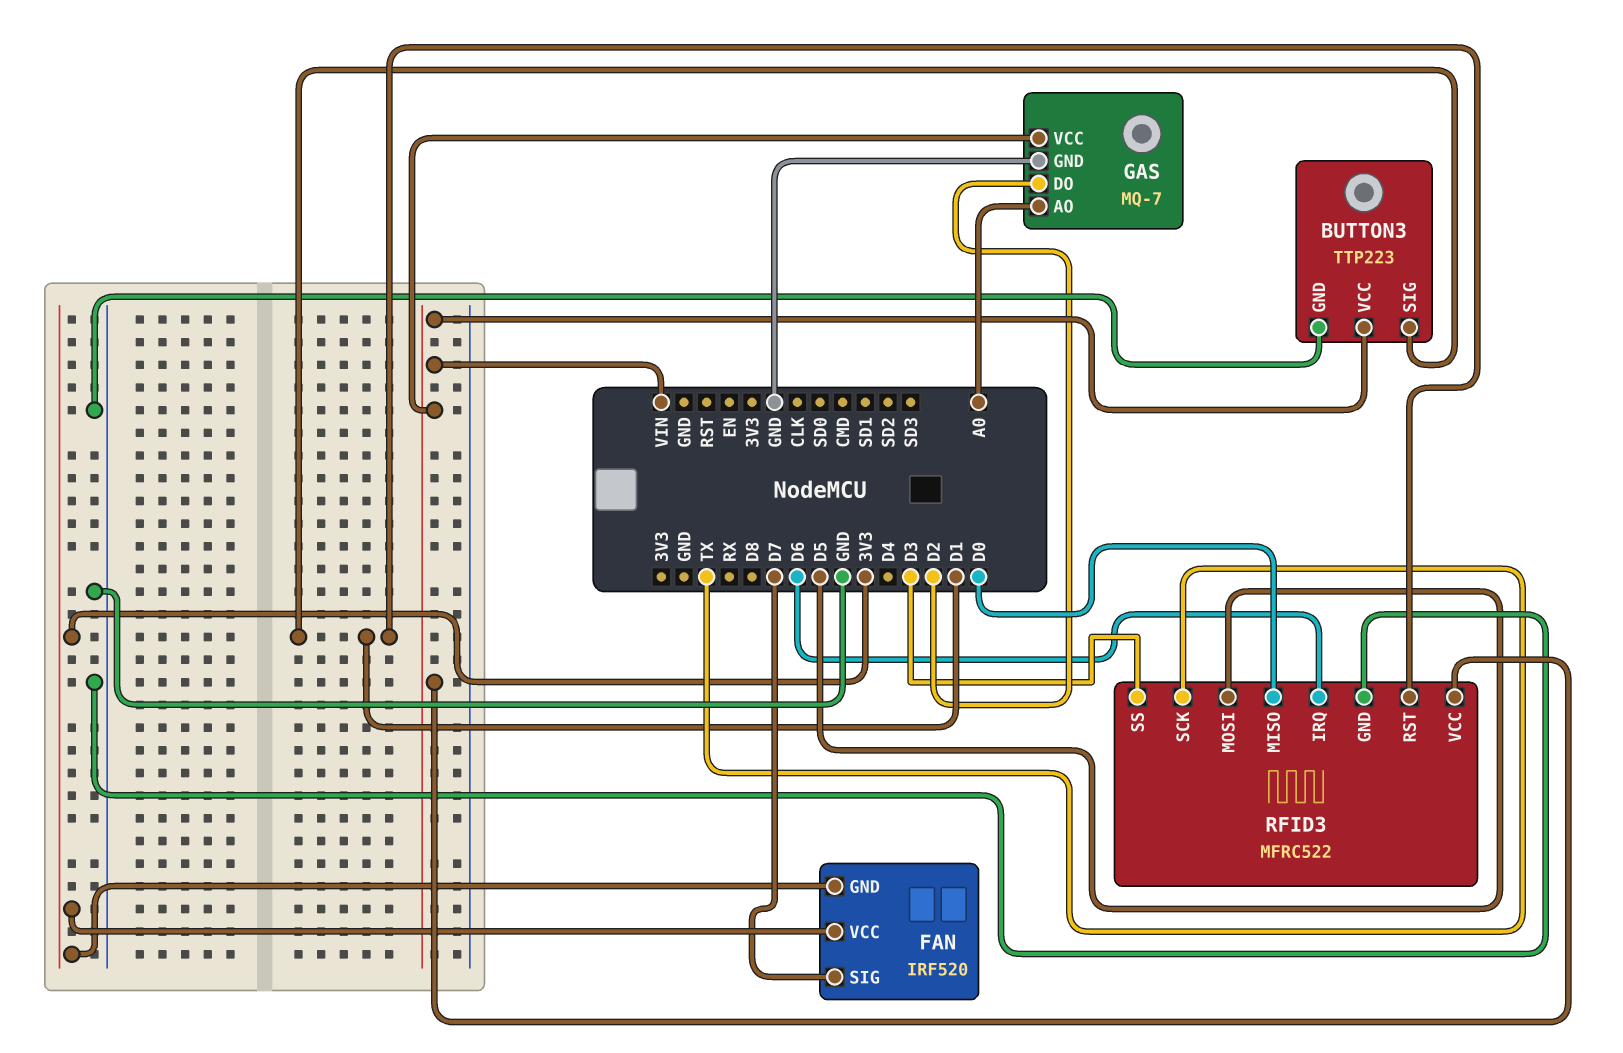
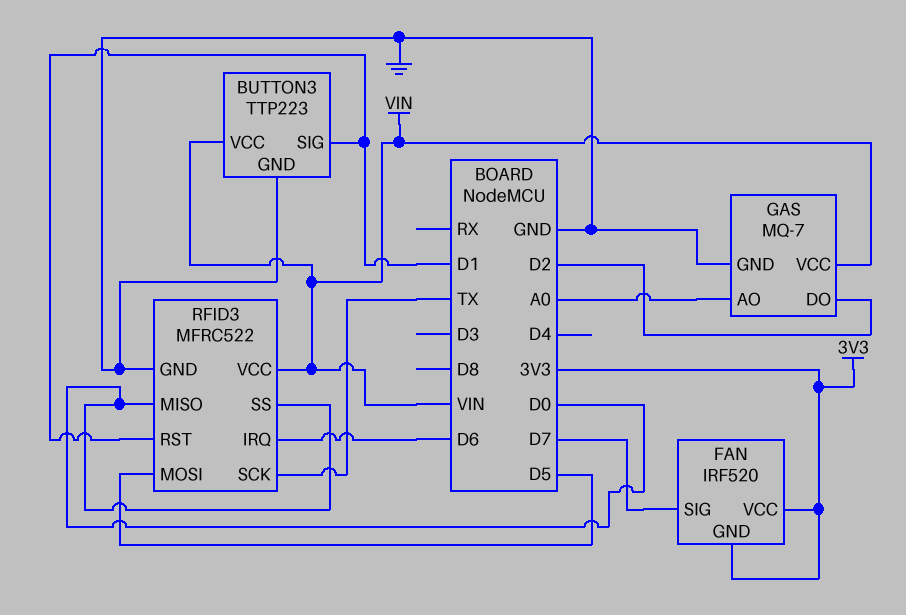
RFID3 pin SS: D3 -> D0

